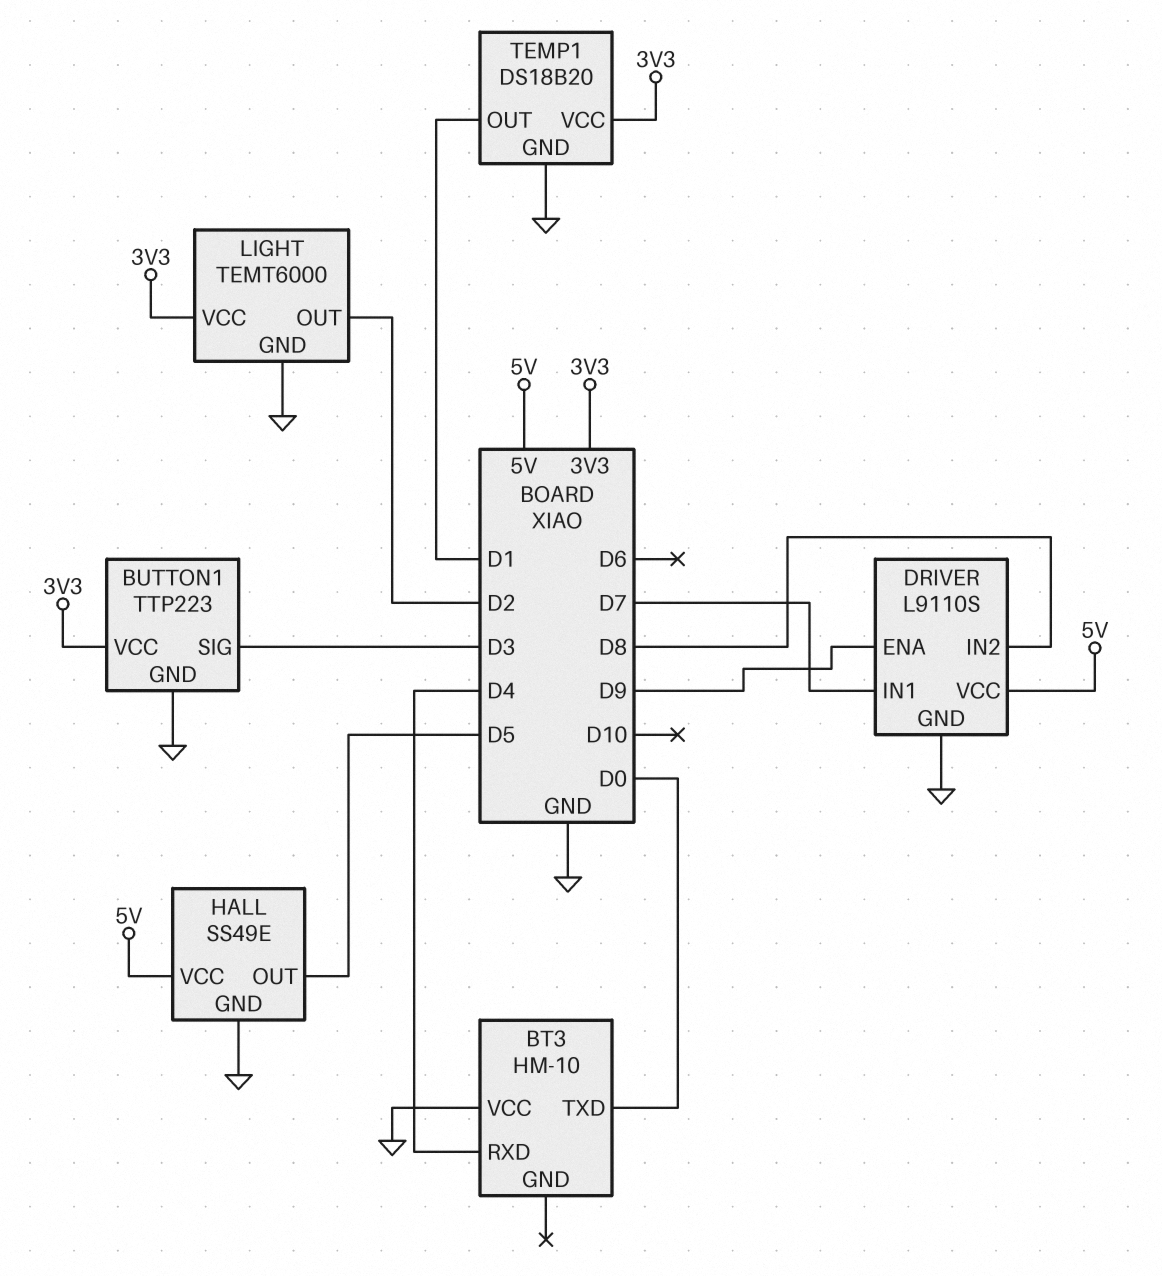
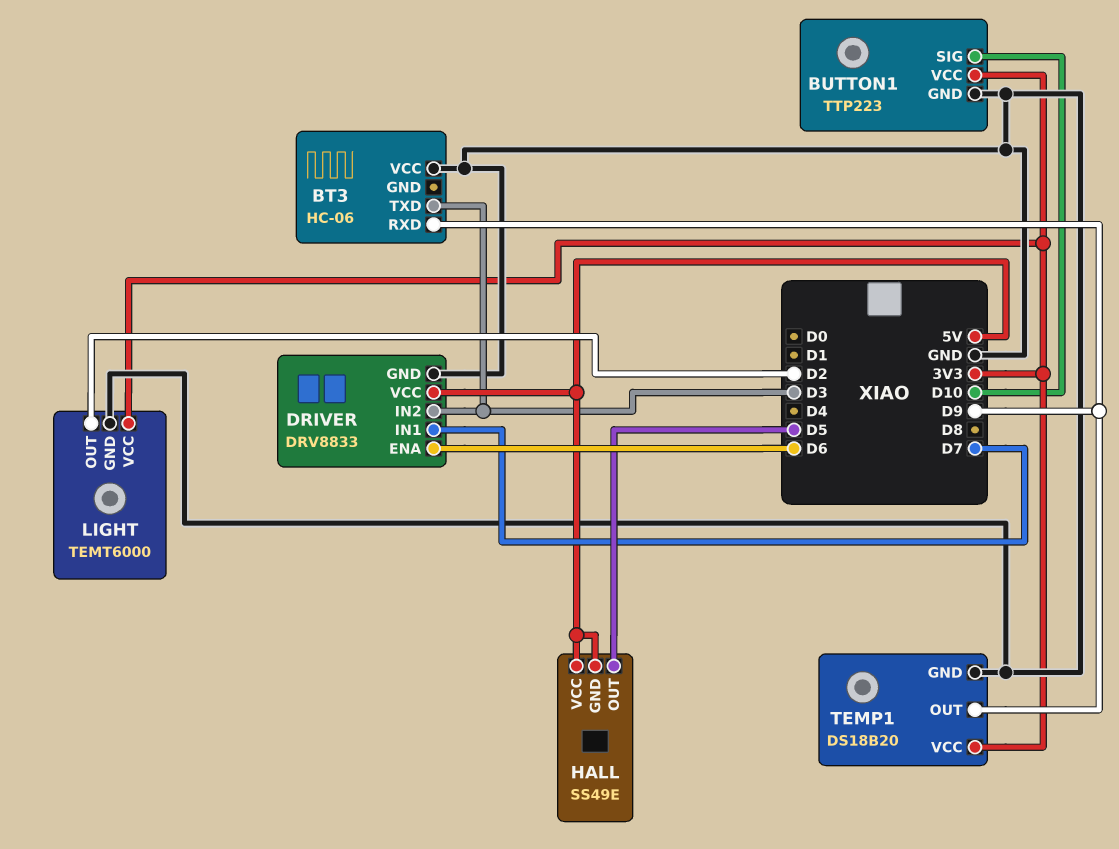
BT3: HM-10 -> HC-06
BT3 pin RXD: D4 -> D9
BT3 pin TXD: D0 -> D3
BUTTON1 pin SIG: D3 -> D10
DRIVER: L9110S -> DRV8833
DRIVER pin ENA: D9 -> D6
DRIVER pin IN2: D8 -> D3
HALL pin GND: GND -> 5V
TEMP1 pin OUT: D1 -> D9

